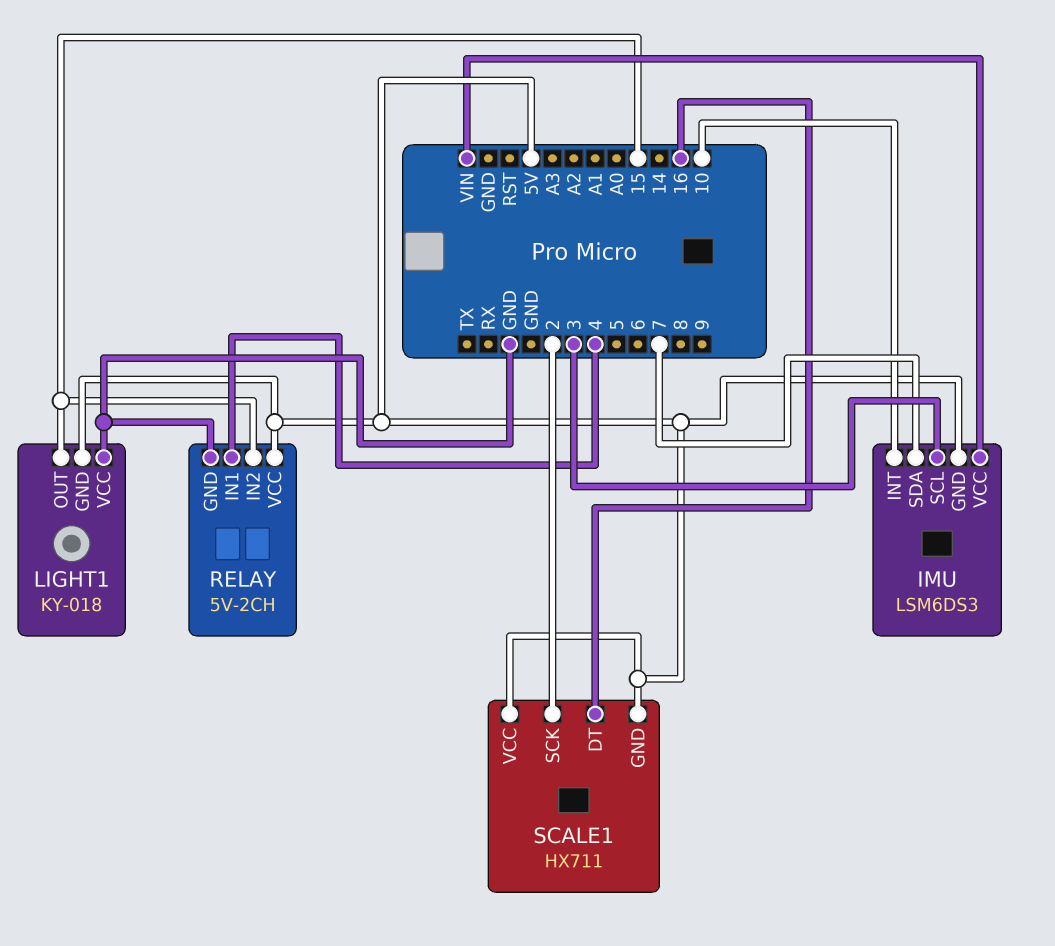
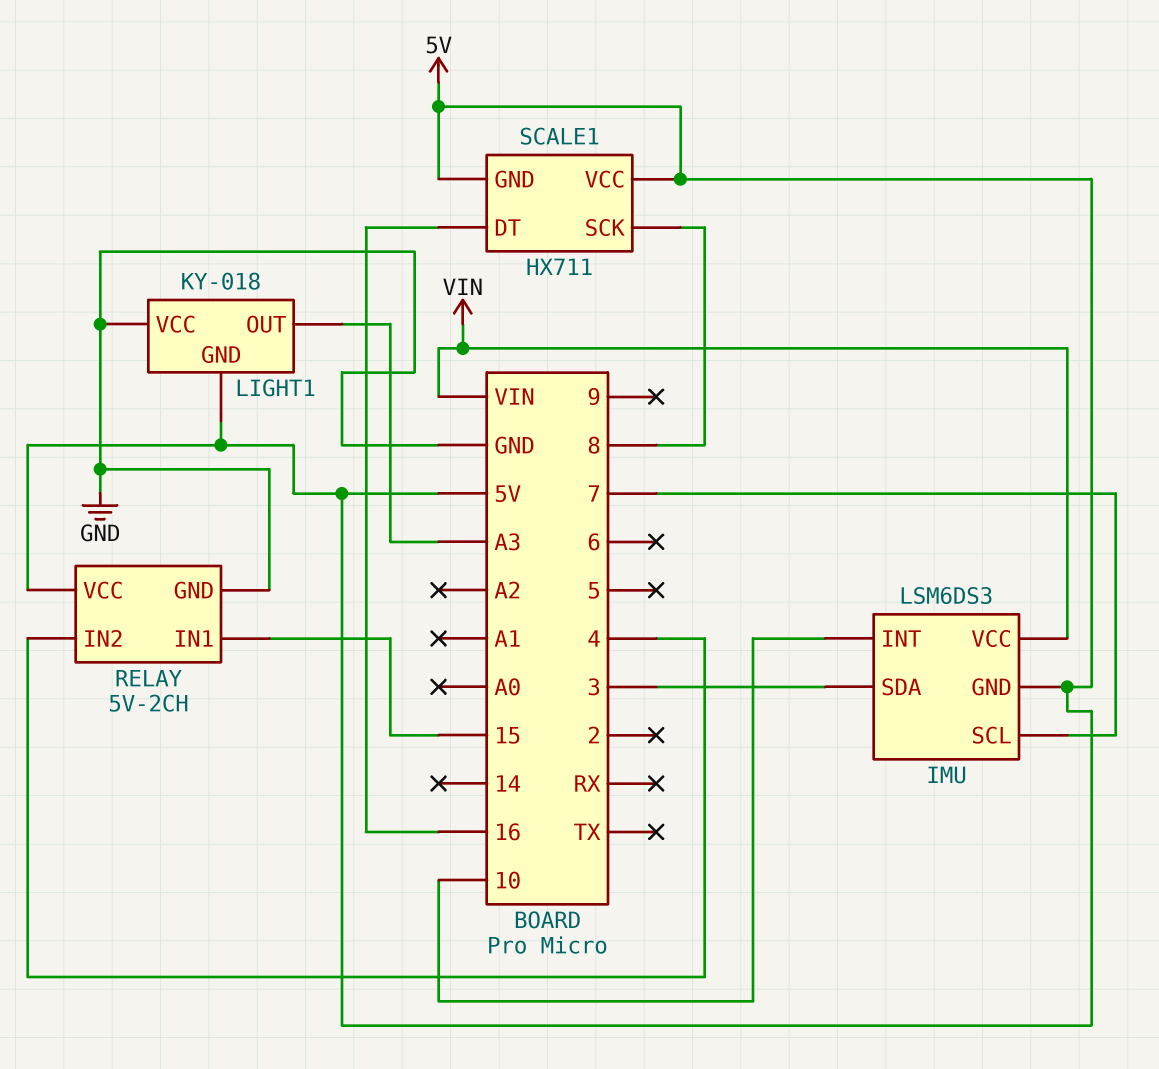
IMU pin SCL: 3 -> 7
IMU pin SDA: 7 -> 3
LIGHT1 pin OUT: 15 -> A3
RELAY pin IN1: 4 -> 15
RELAY pin IN2: 15 -> 4
SCALE1 pin SCK: 2 -> 8

